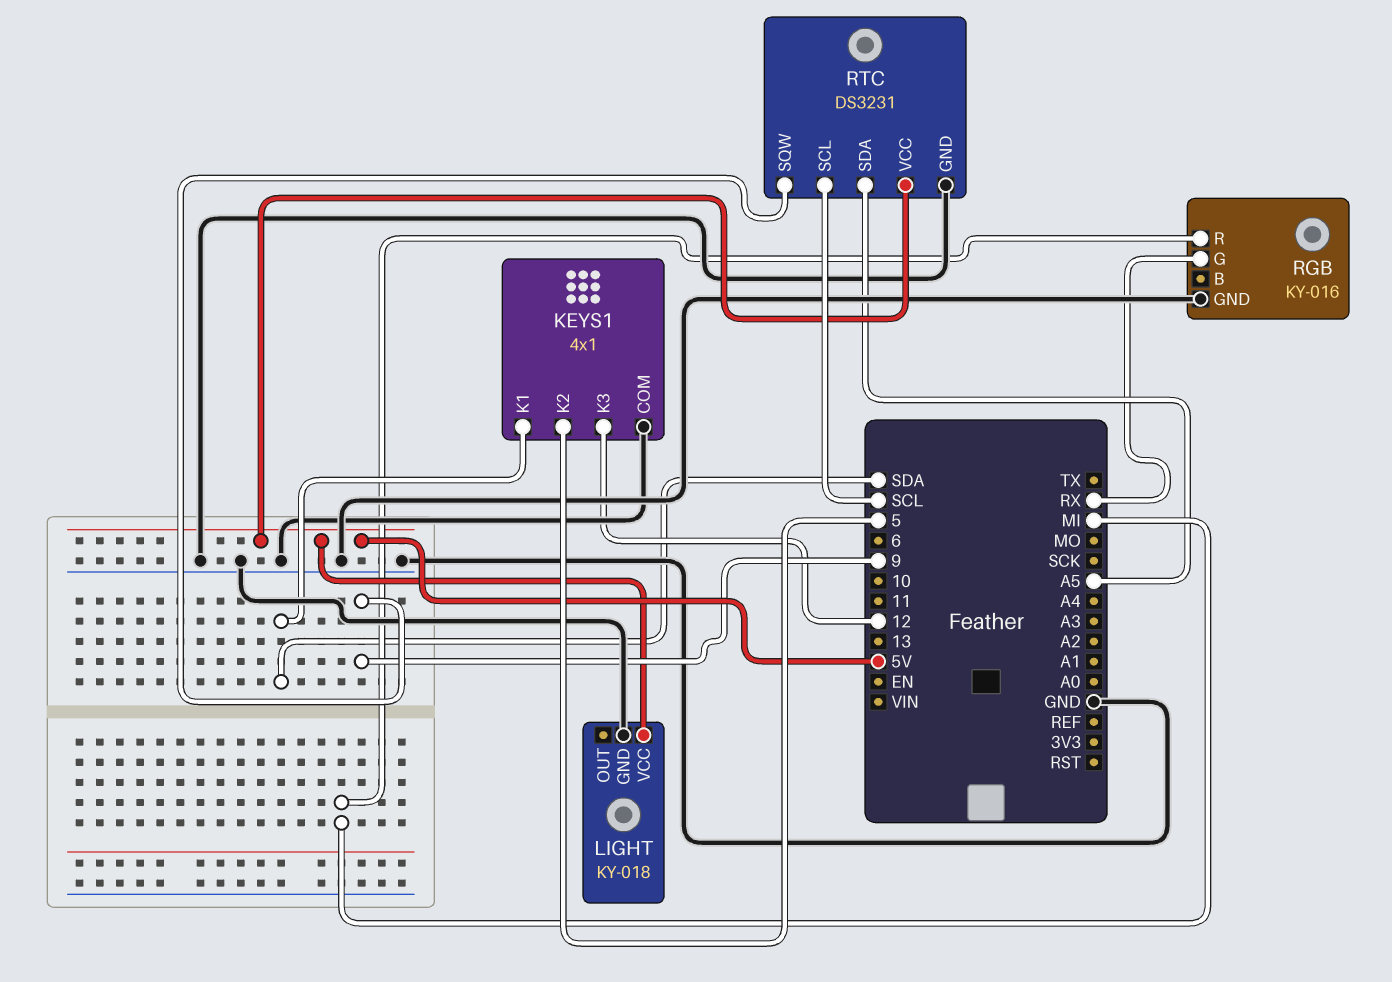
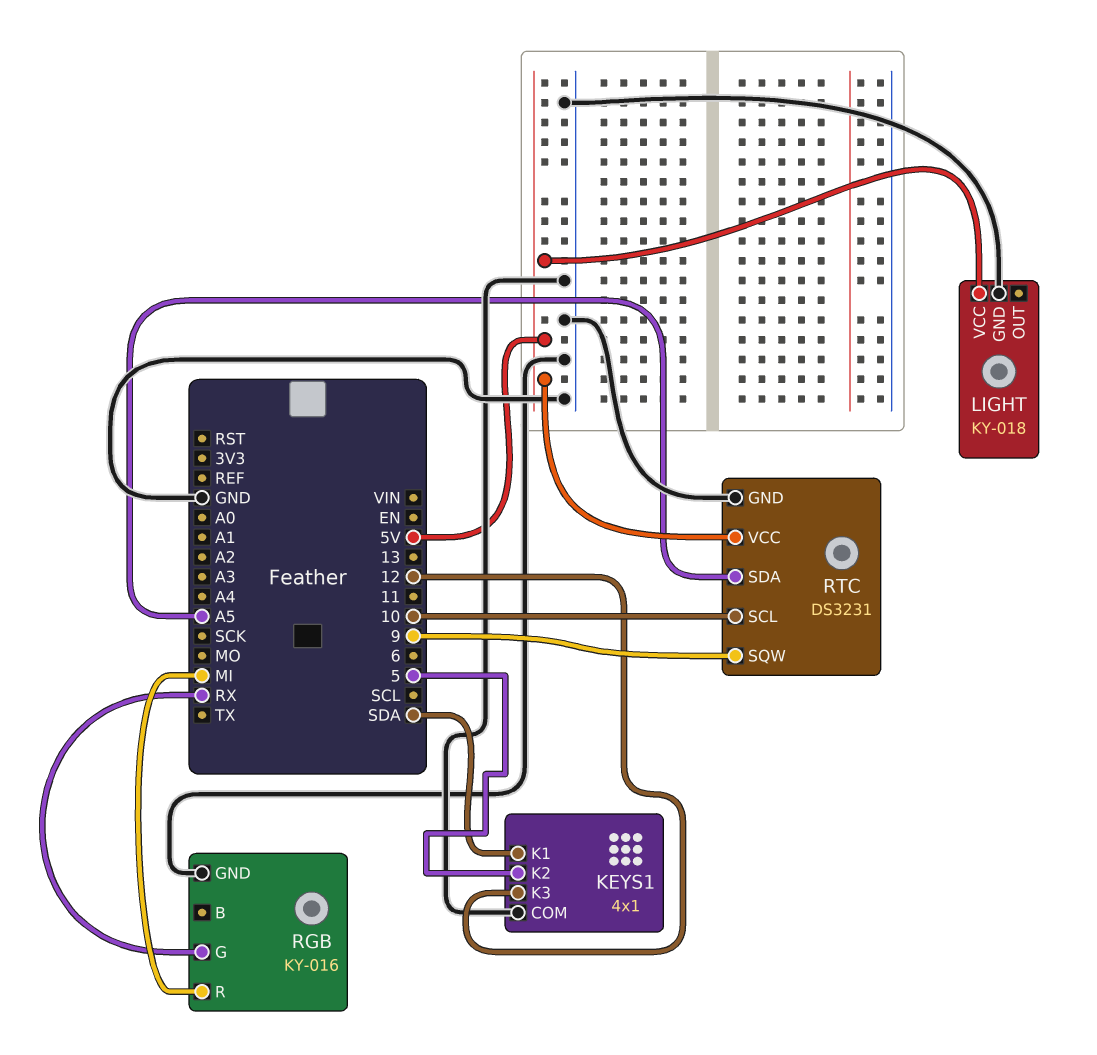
RTC pin SCL: SCL -> 10

